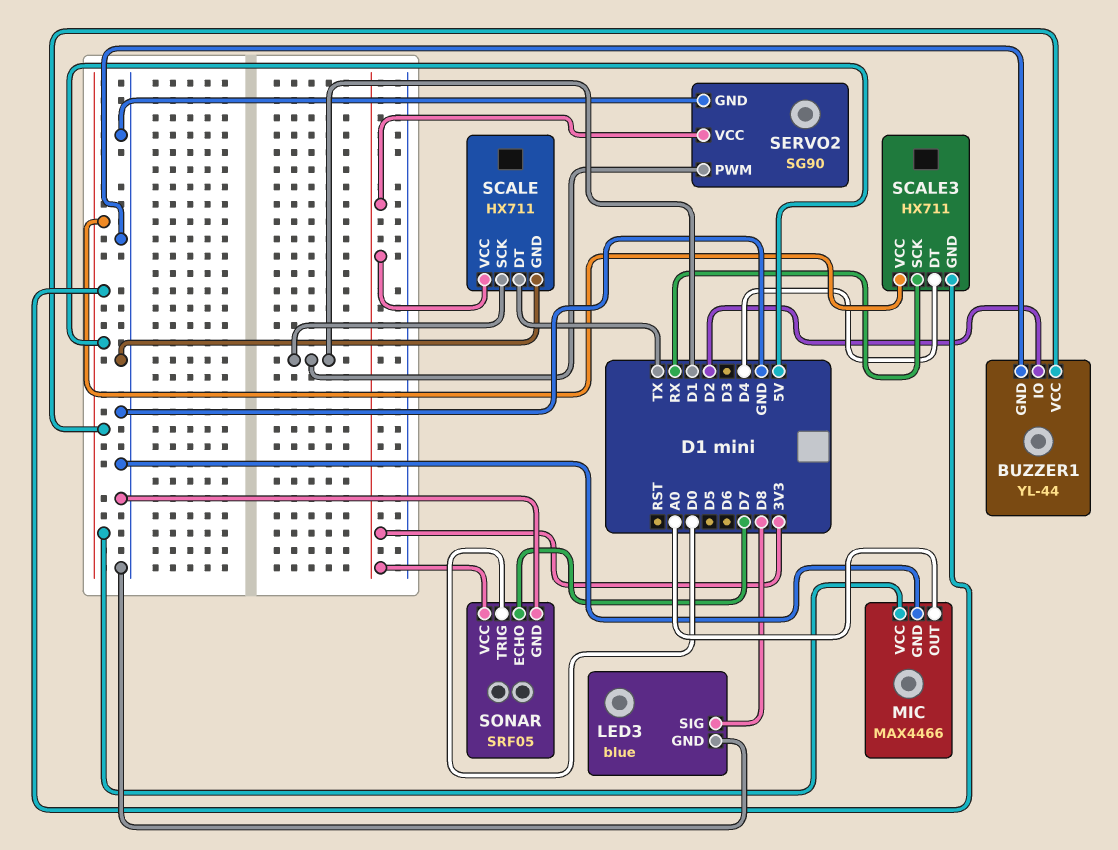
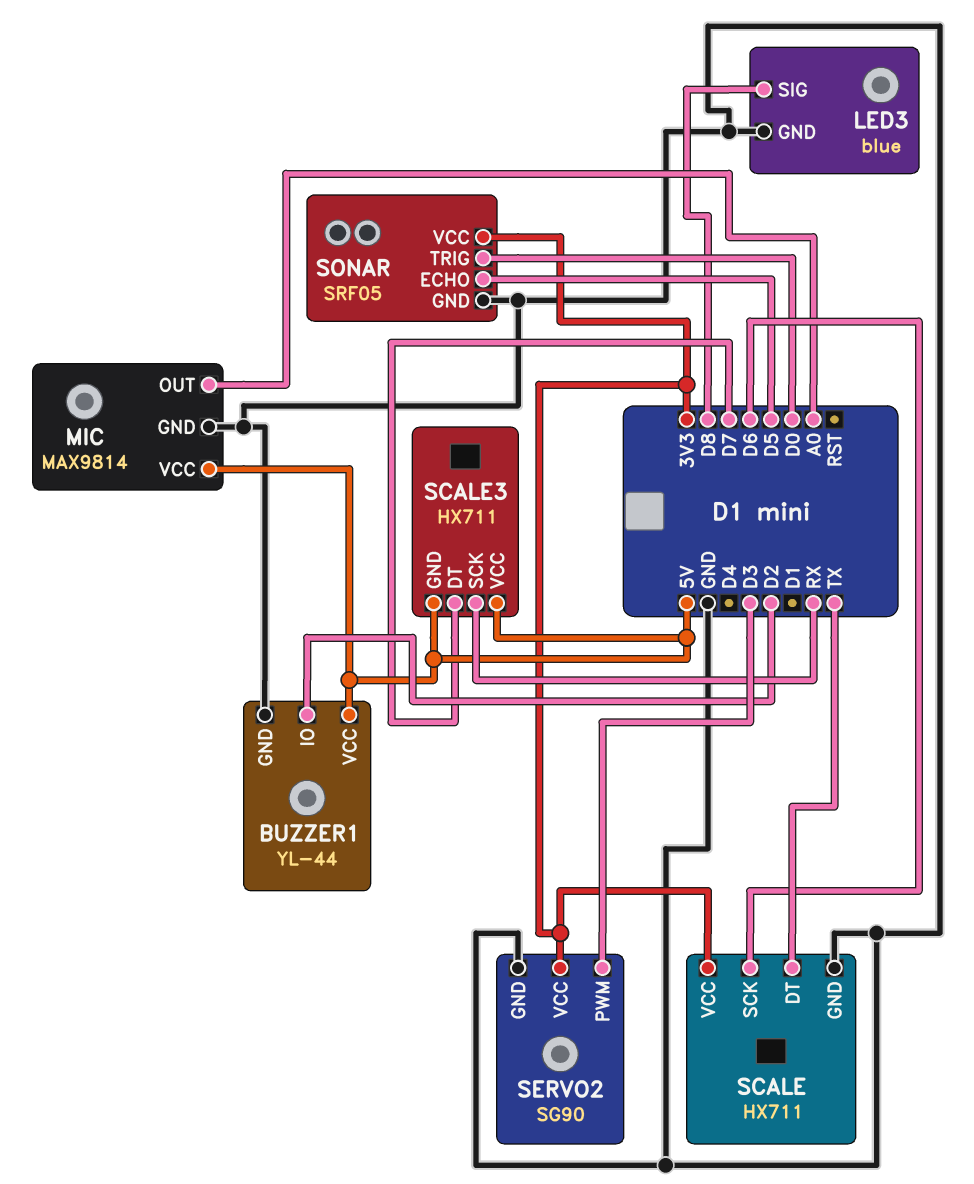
MIC: MAX4466 -> MAX9814
SCALE pin SCK: D1 -> D6
SCALE3 pin DT: D4 -> D7
SERVO2 pin PWM: D1 -> D3
SONAR pin ECHO: D7 -> D5

